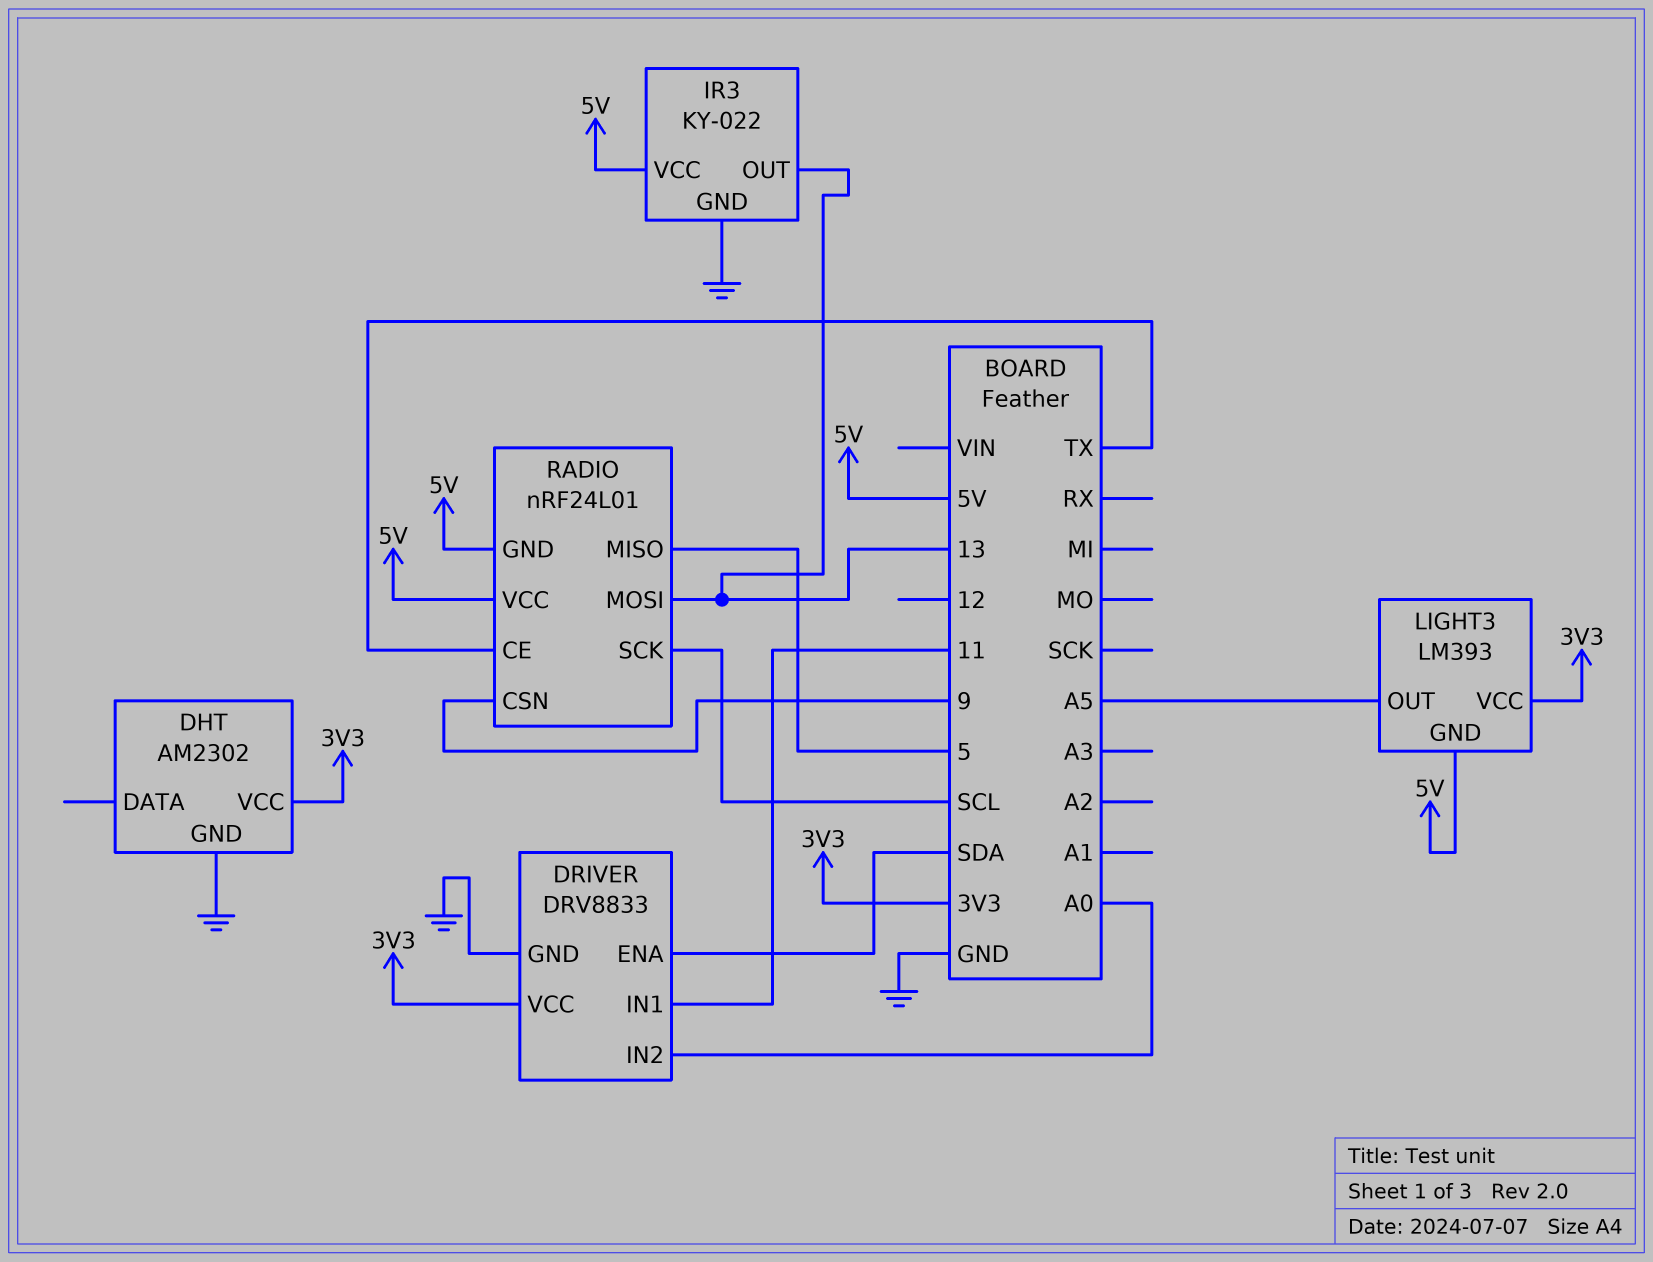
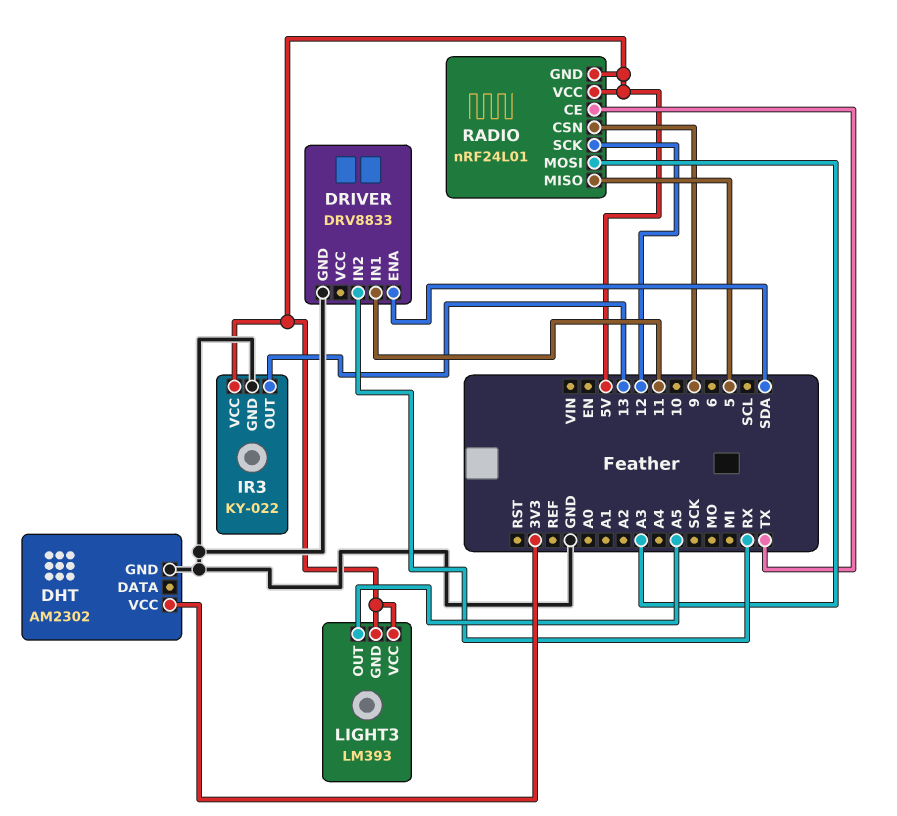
DRIVER pin IN2: A0 -> RX
DRIVER pin VCC: 3V3 -> none
LIGHT3 pin VCC: 3V3 -> 5V
RADIO pin MOSI: 13 -> A3
RADIO pin SCK: SCL -> 12

